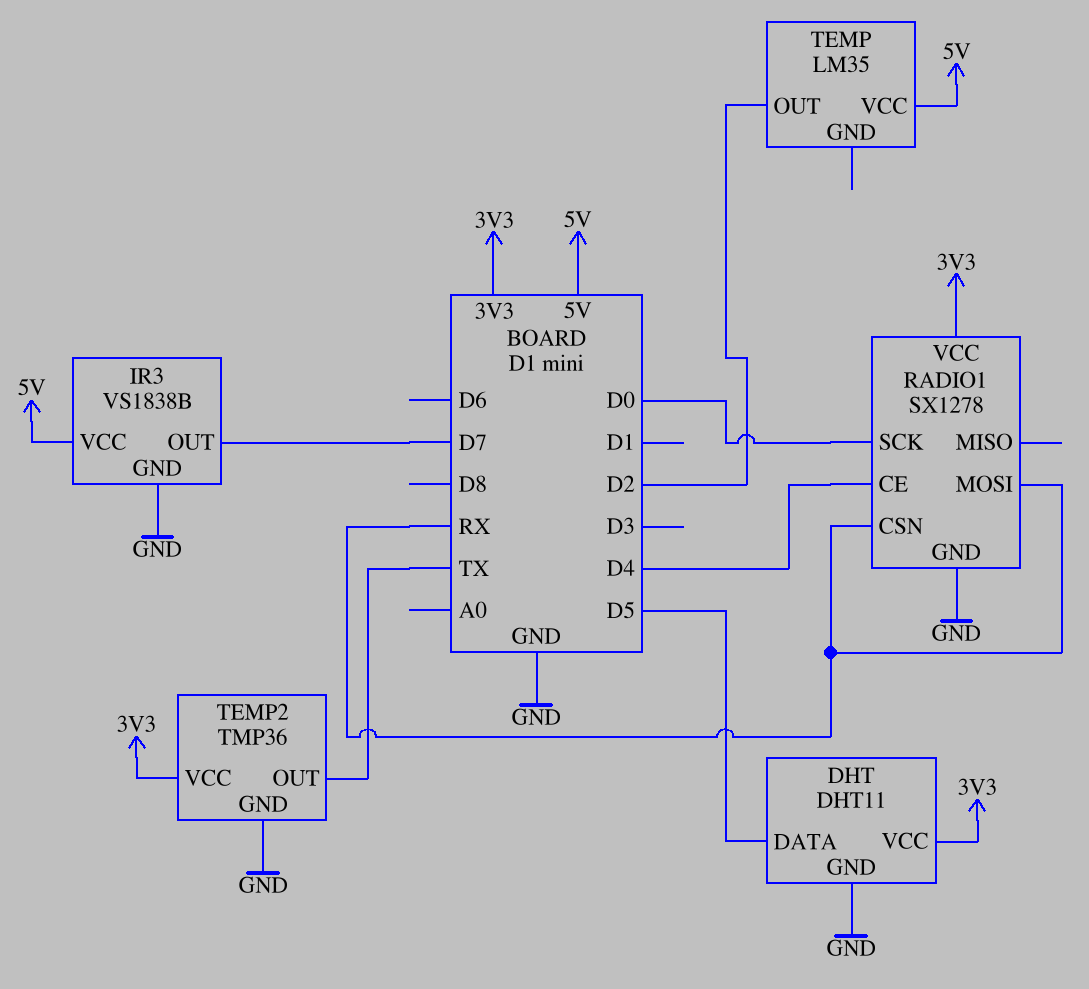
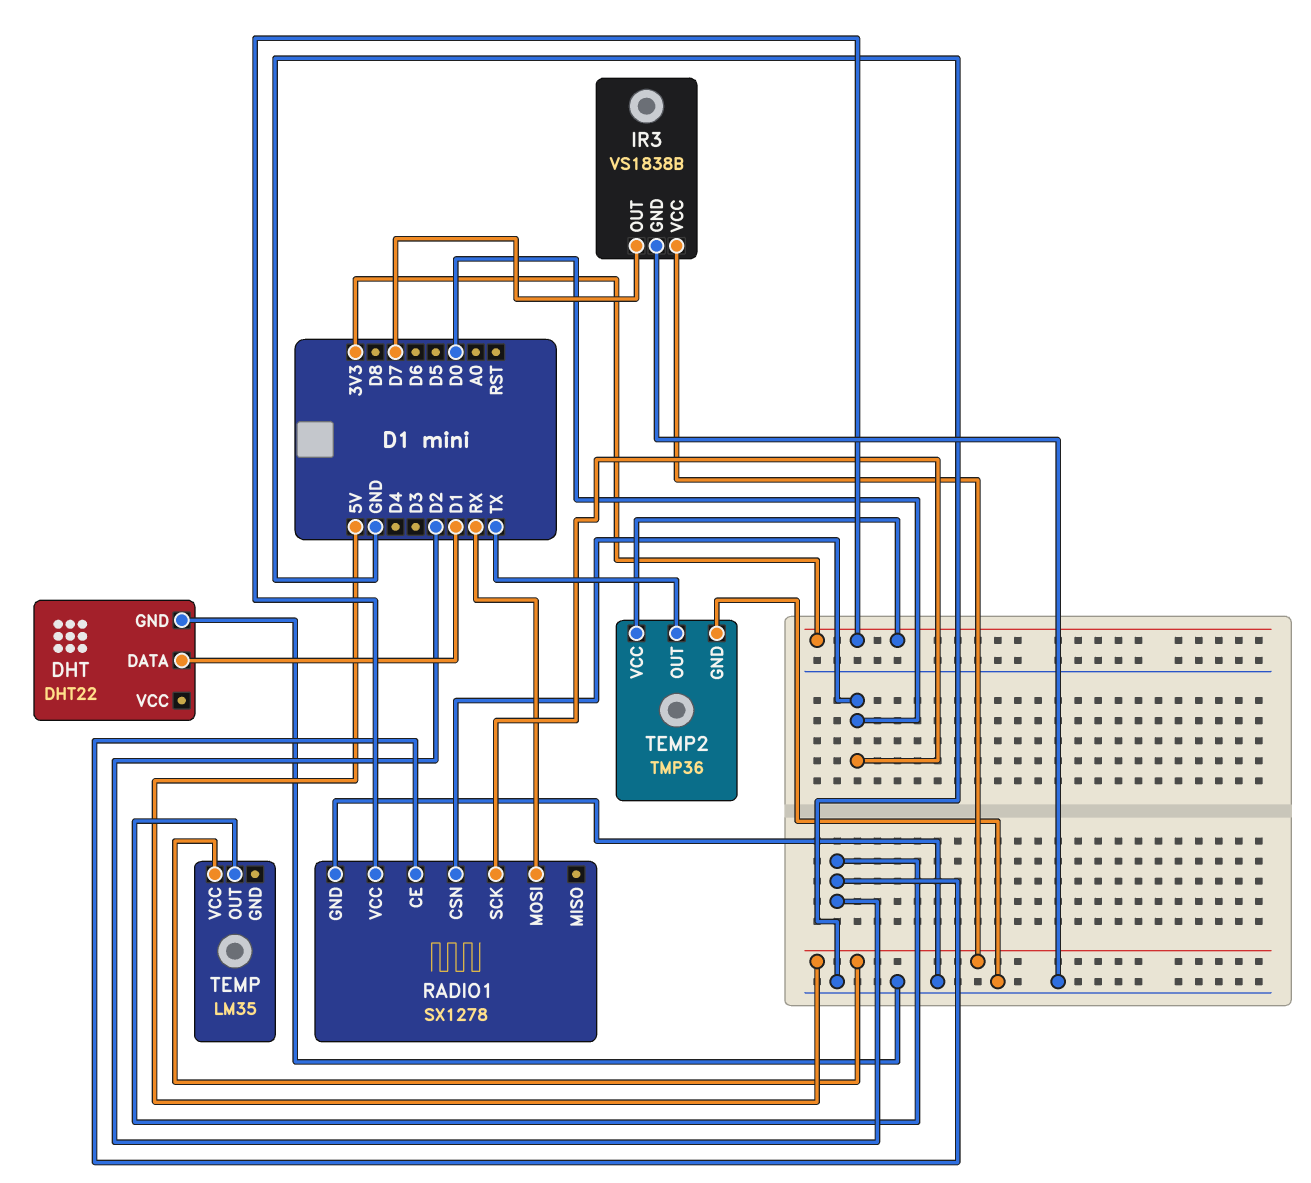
DHT: DHT11 -> DHT22
DHT pin DATA: D5 -> D1
DHT pin VCC: 3V3 -> none
RADIO1 pin CE: D4 -> D2
RADIO1 pin CSN: RX -> D0

